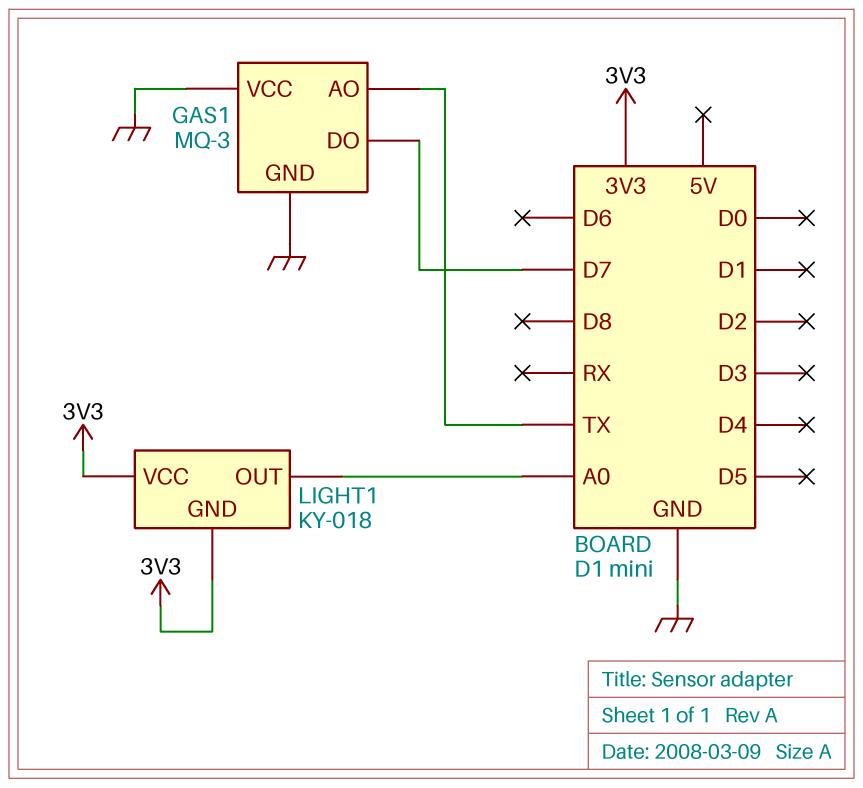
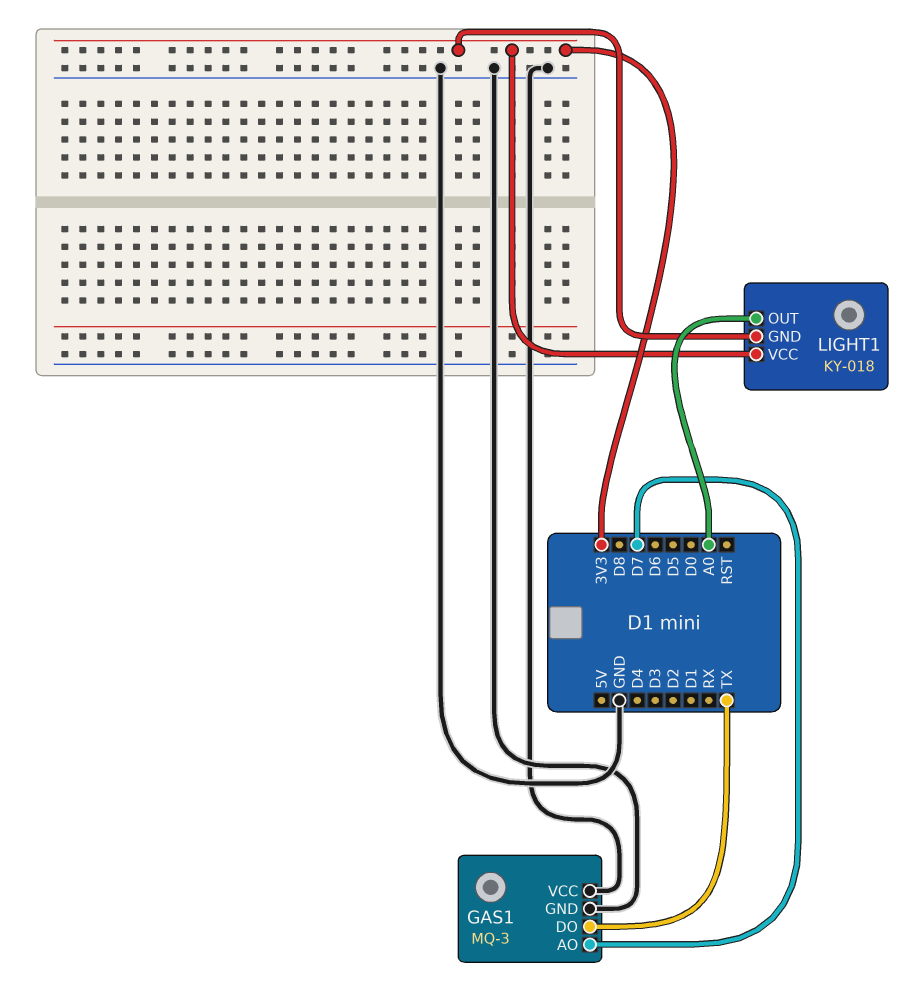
GAS1 pin AO: TX -> D7
GAS1 pin DO: D7 -> TX

